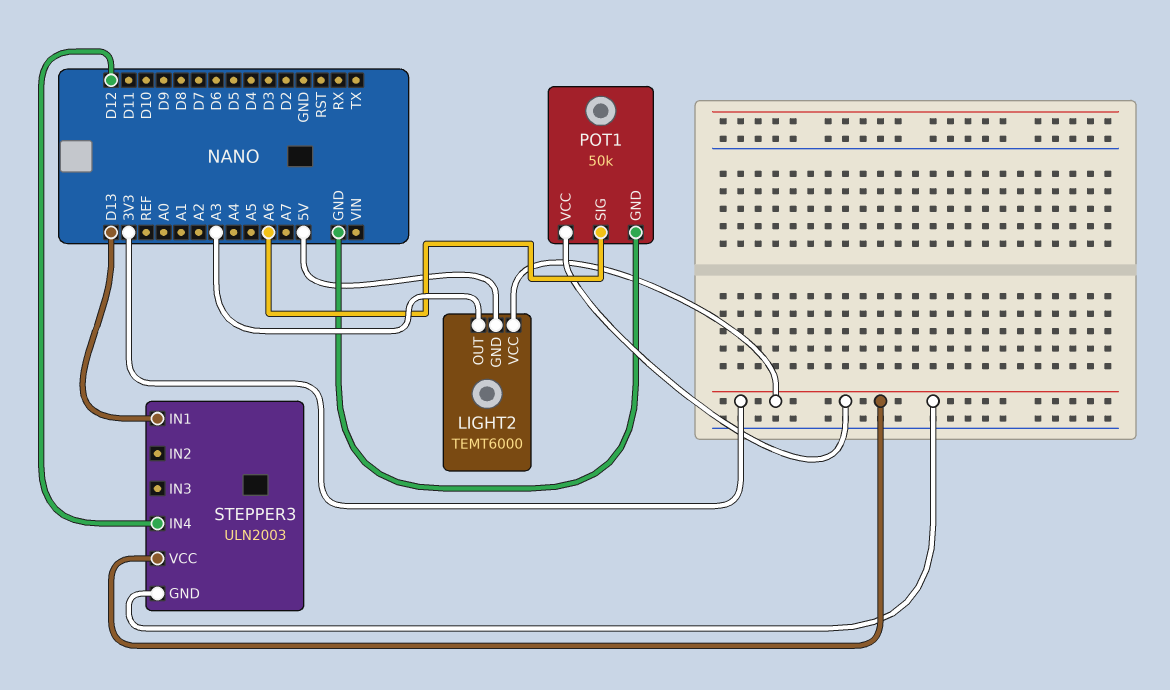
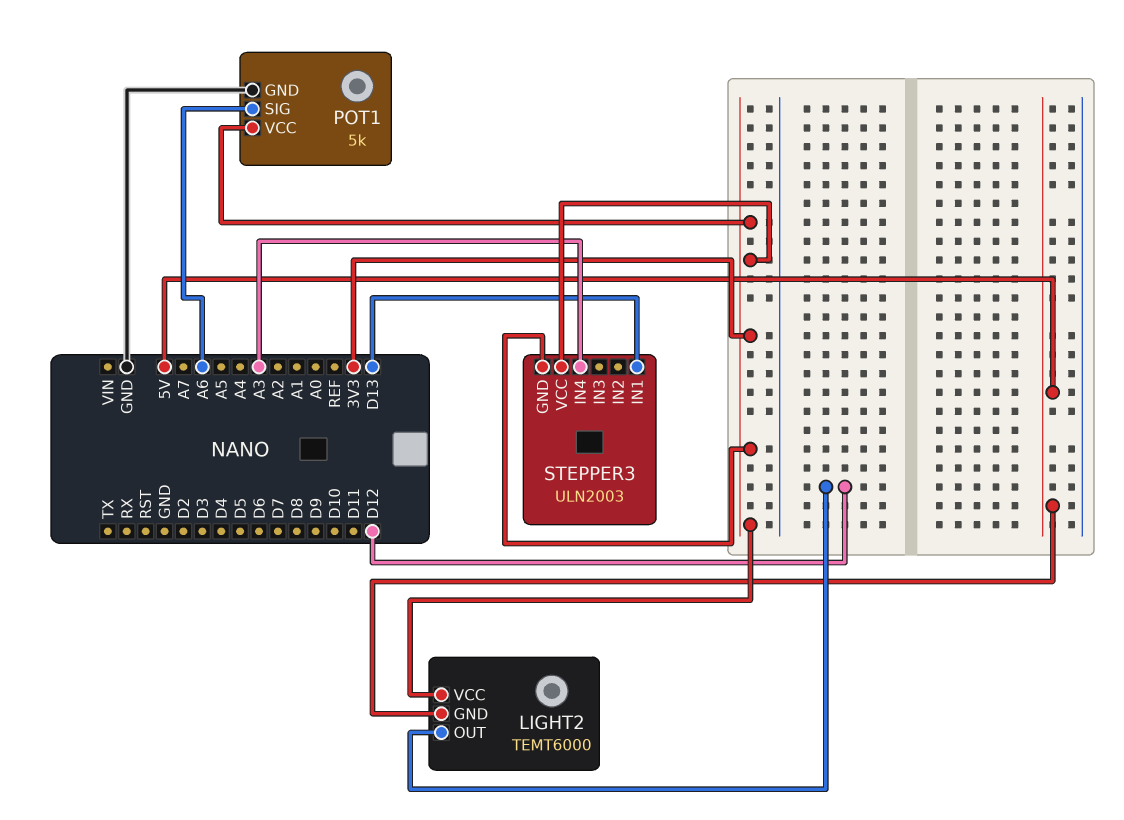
LIGHT2 pin OUT: A3 -> D12
POT1: 50k -> 5k
STEPPER3 pin IN4: D12 -> A3

